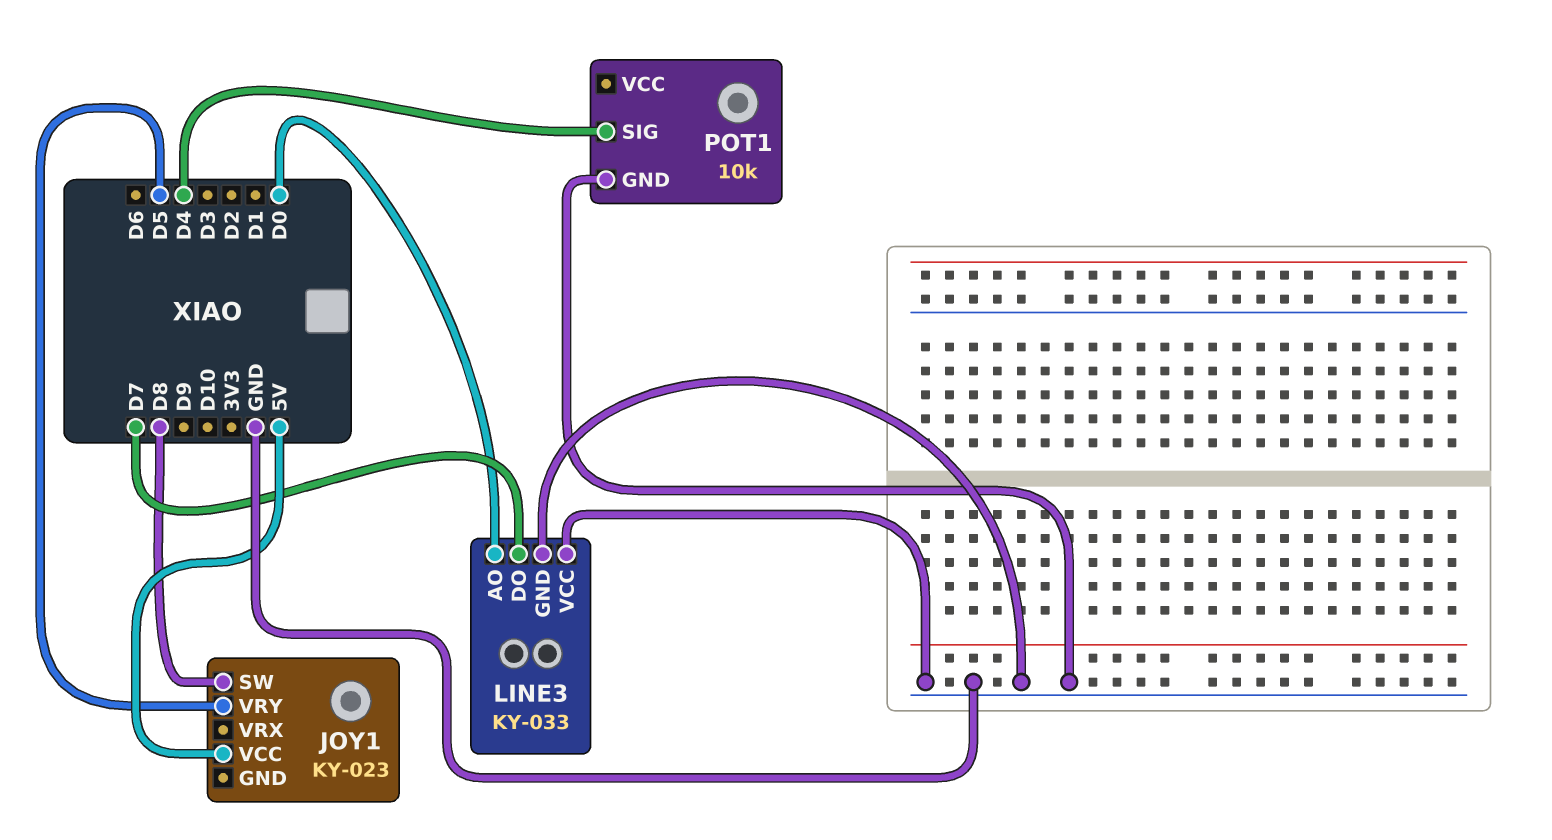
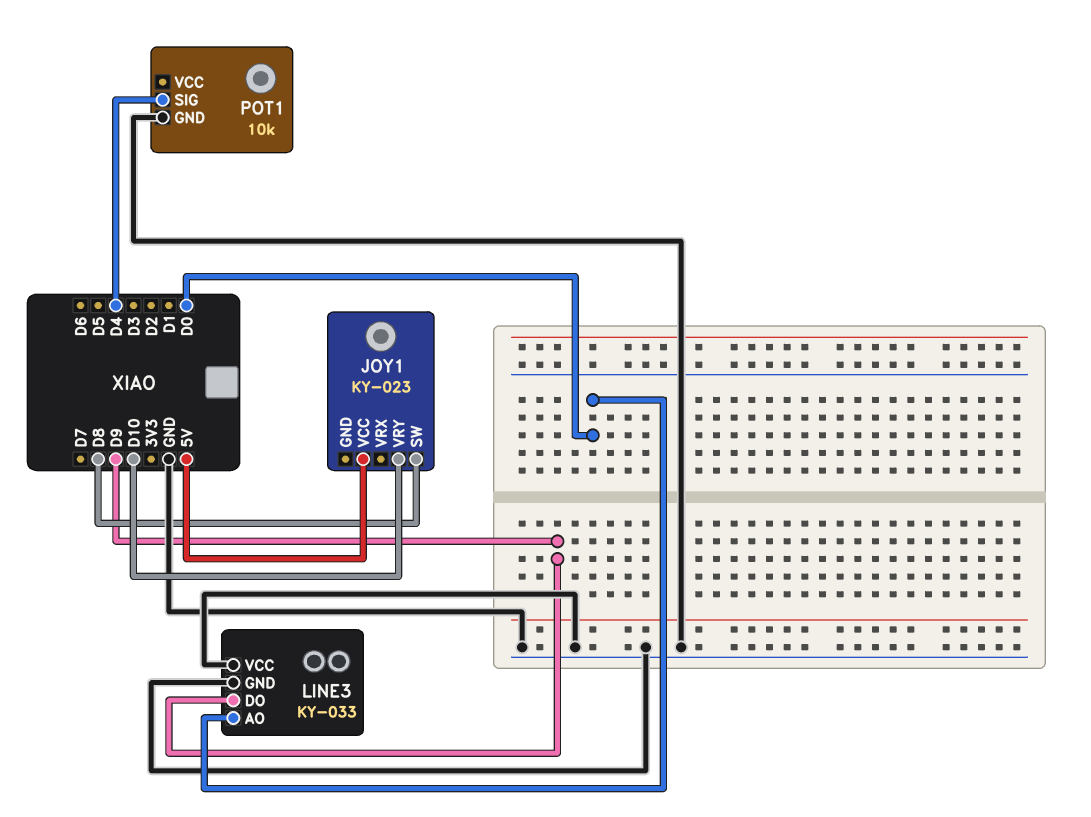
JOY1 pin VRY: D5 -> D10
LINE3 pin DO: D7 -> D9

